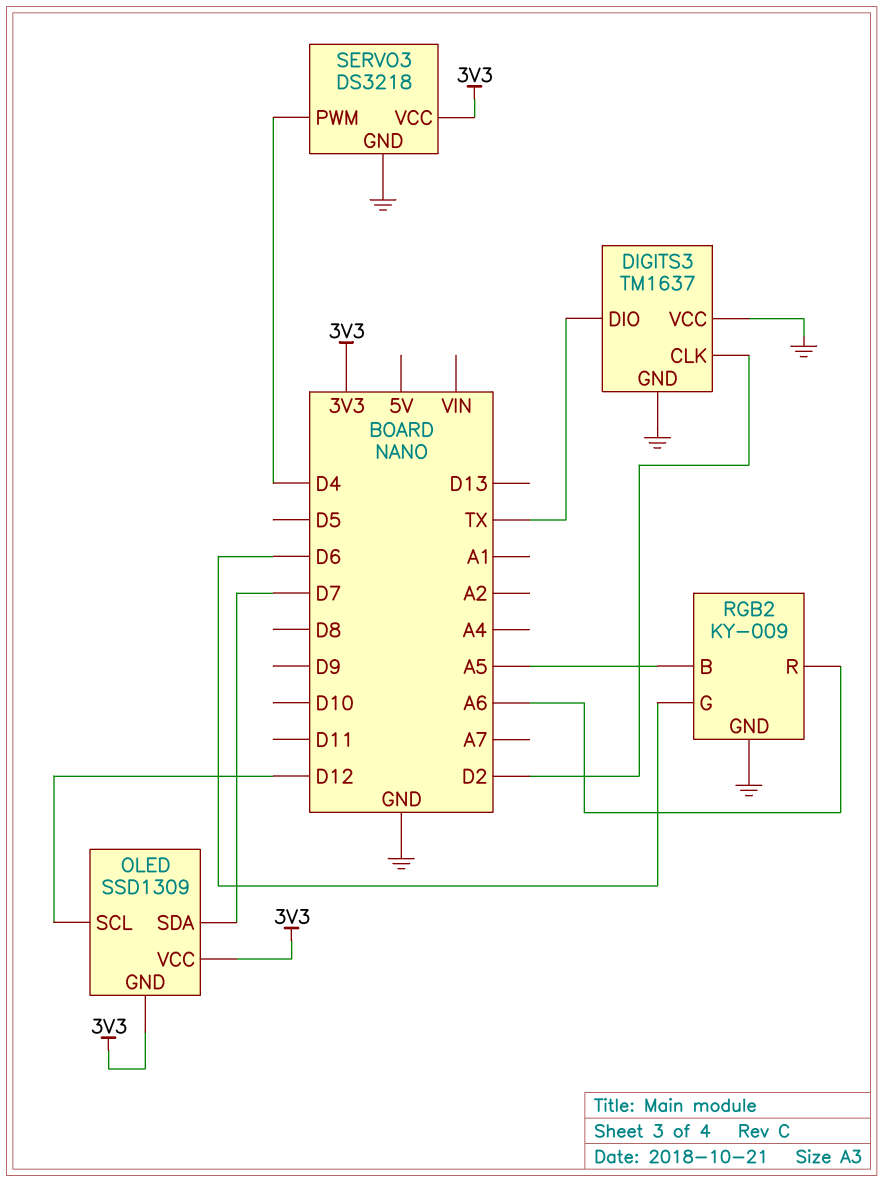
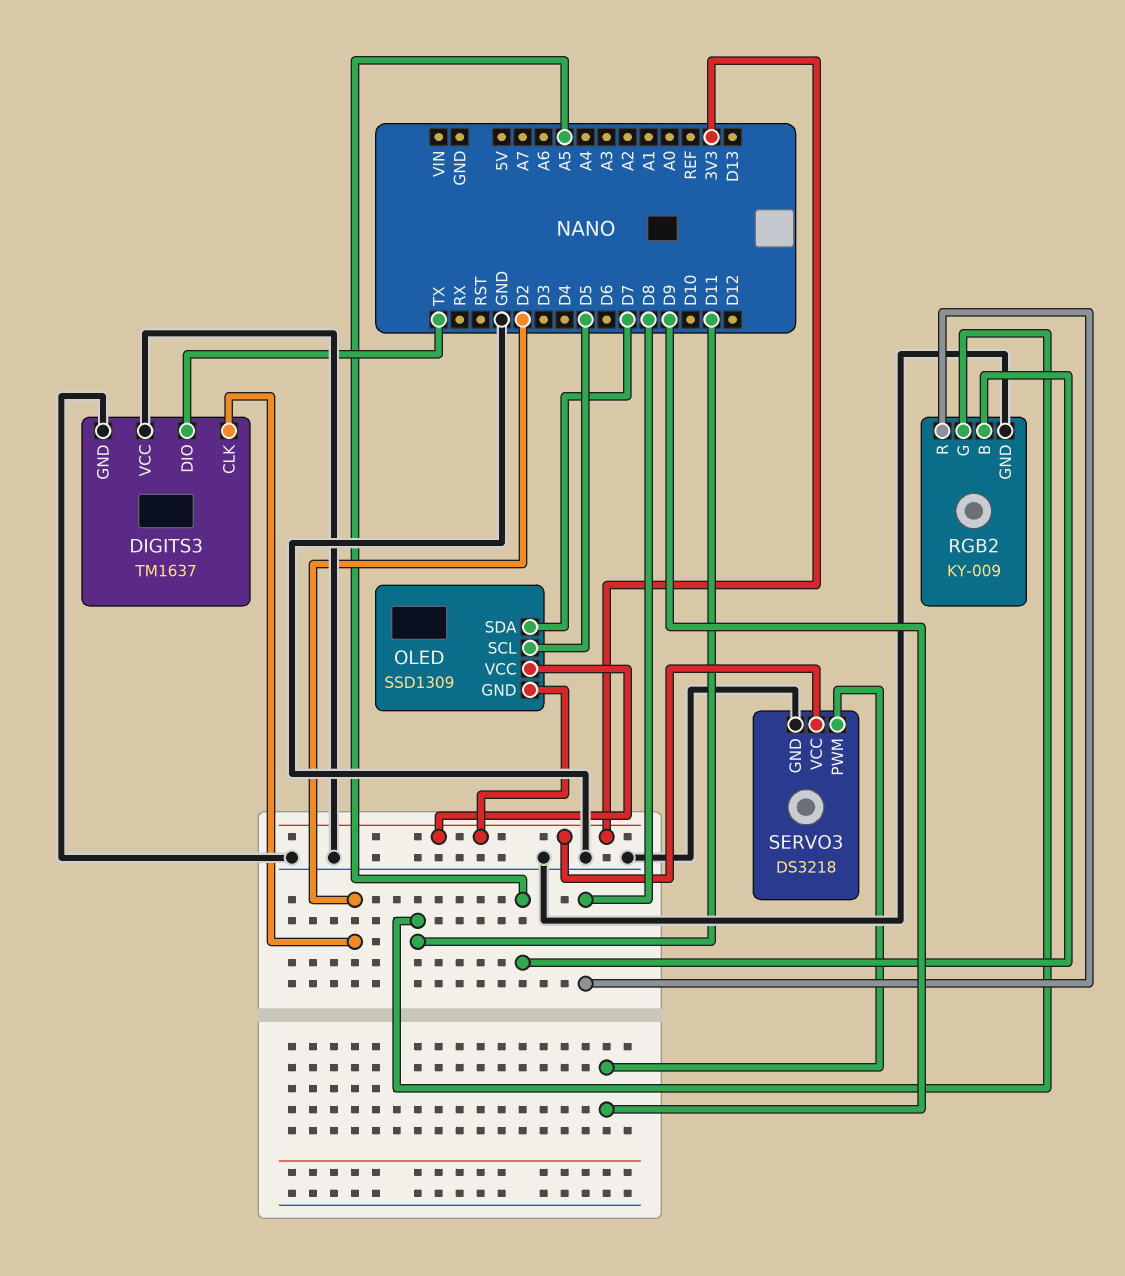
OLED pin SCL: D12 -> D5
RGB2 pin G: D6 -> D11
RGB2 pin R: A6 -> D8
SERVO3 pin PWM: D4 -> D9

